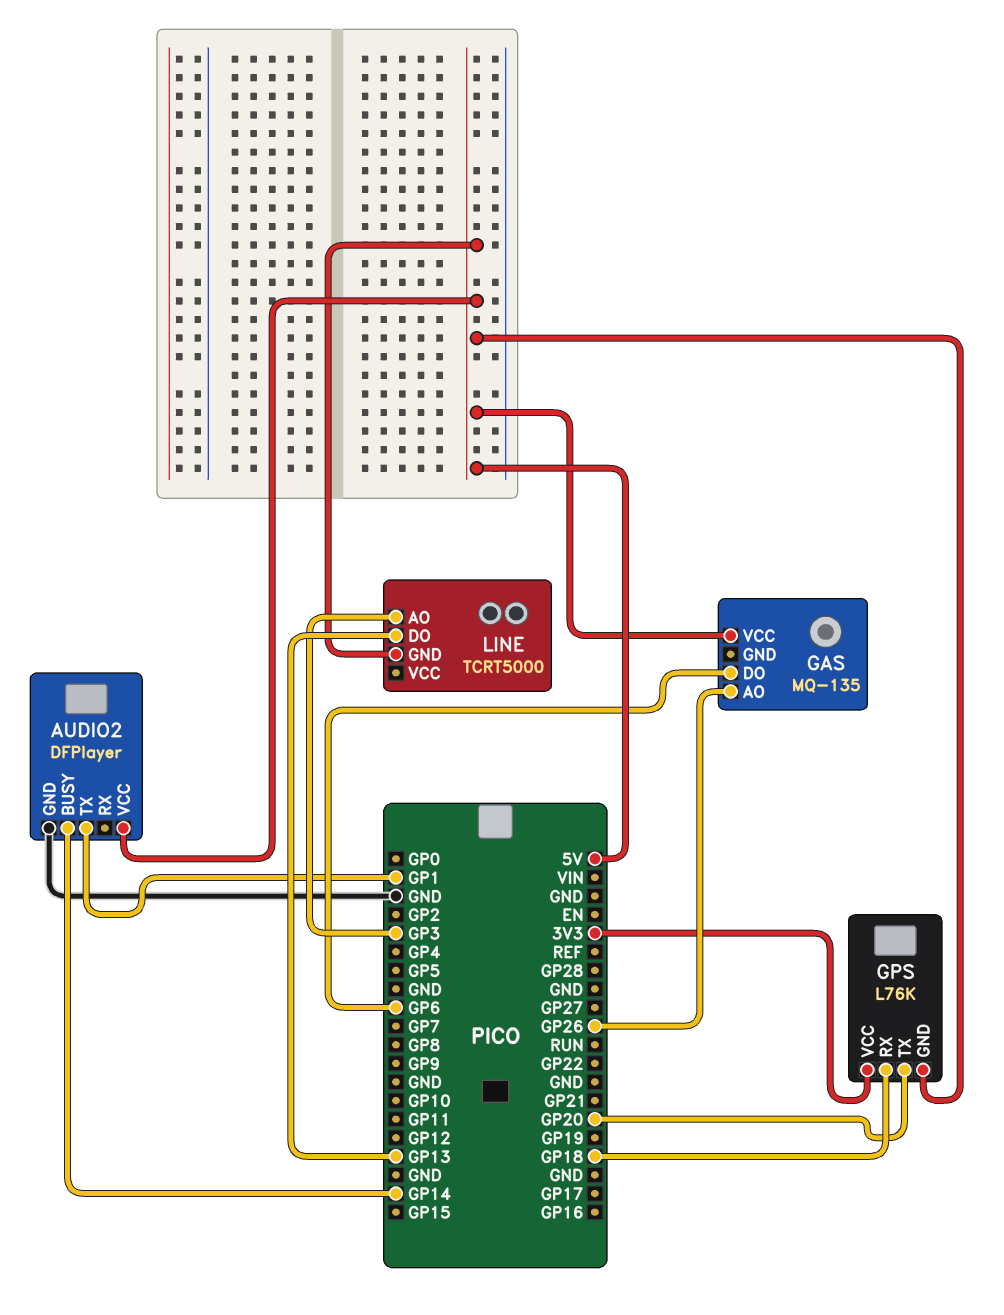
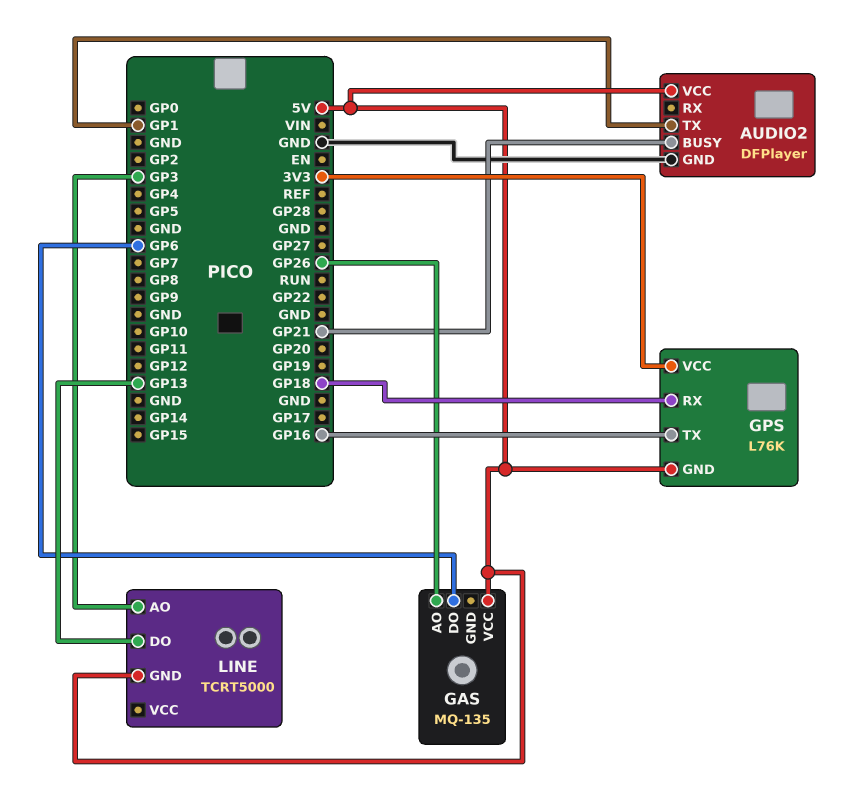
AUDIO2 pin BUSY: GP14 -> GP21
GPS pin TX: GP20 -> GP16

